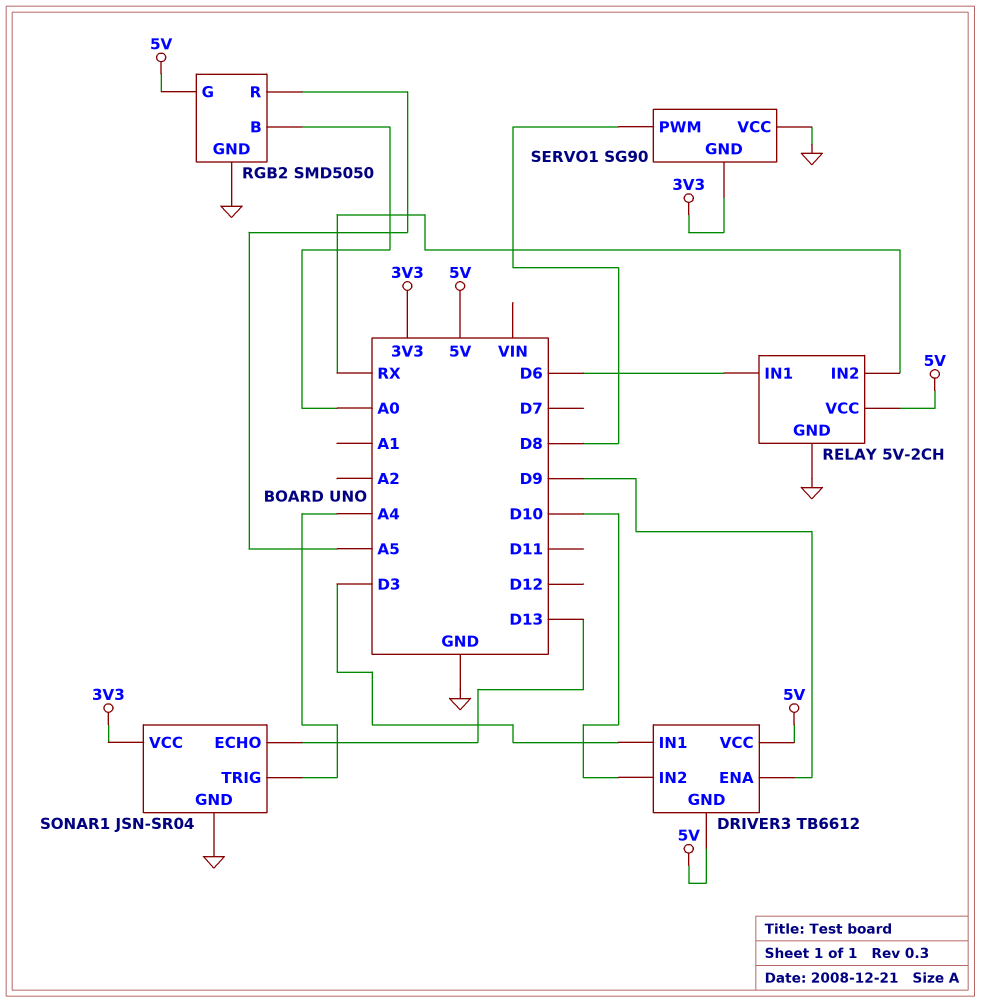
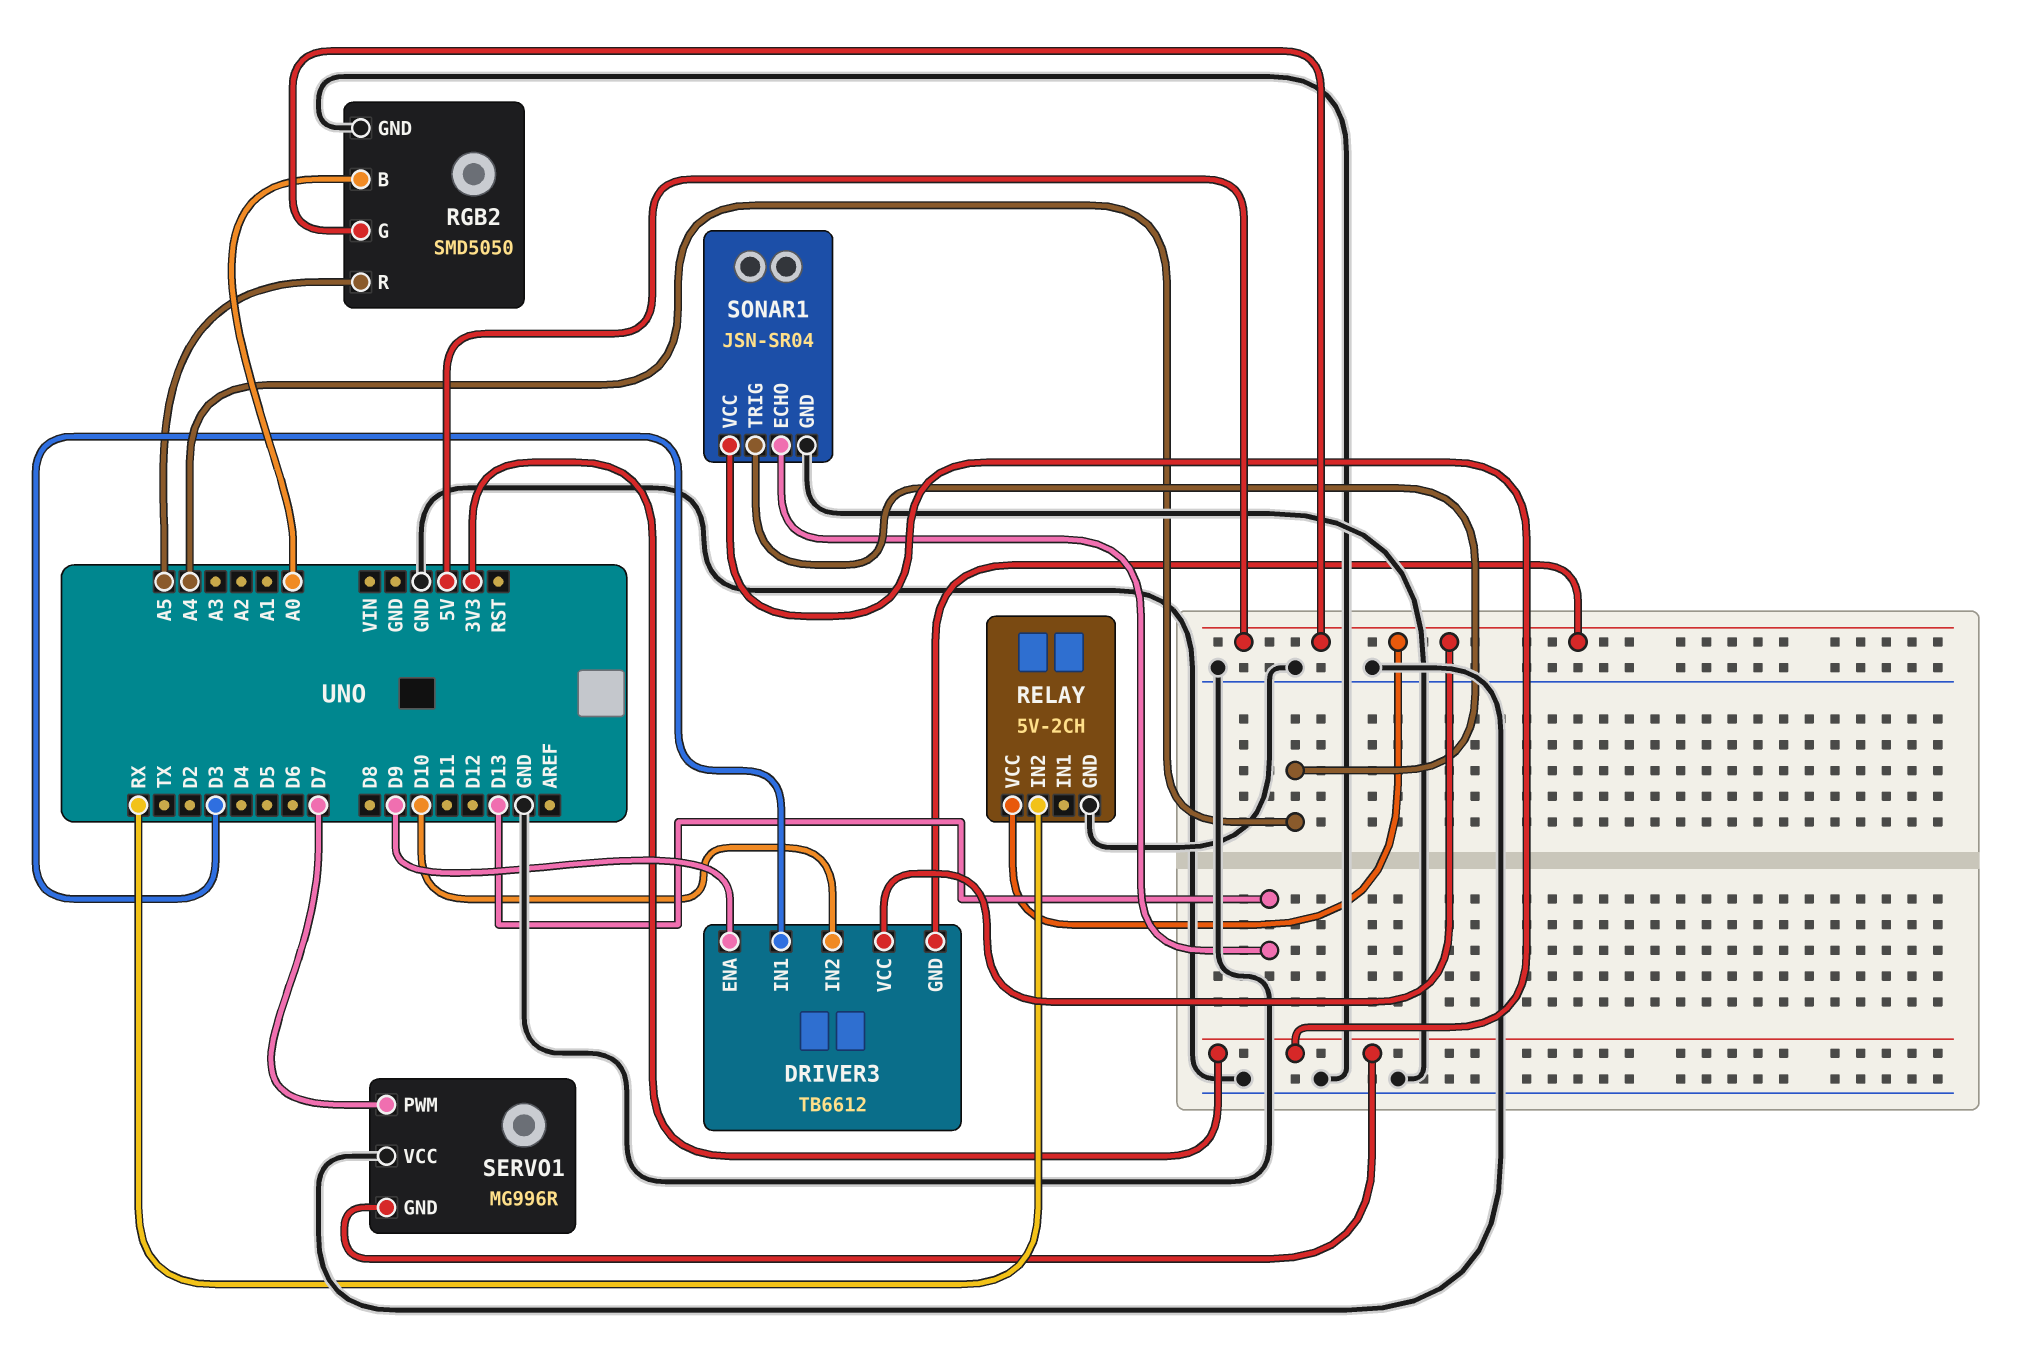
RELAY pin IN1: D6 -> none
SERVO1: SG90 -> MG996R
SERVO1 pin PWM: D8 -> D7

